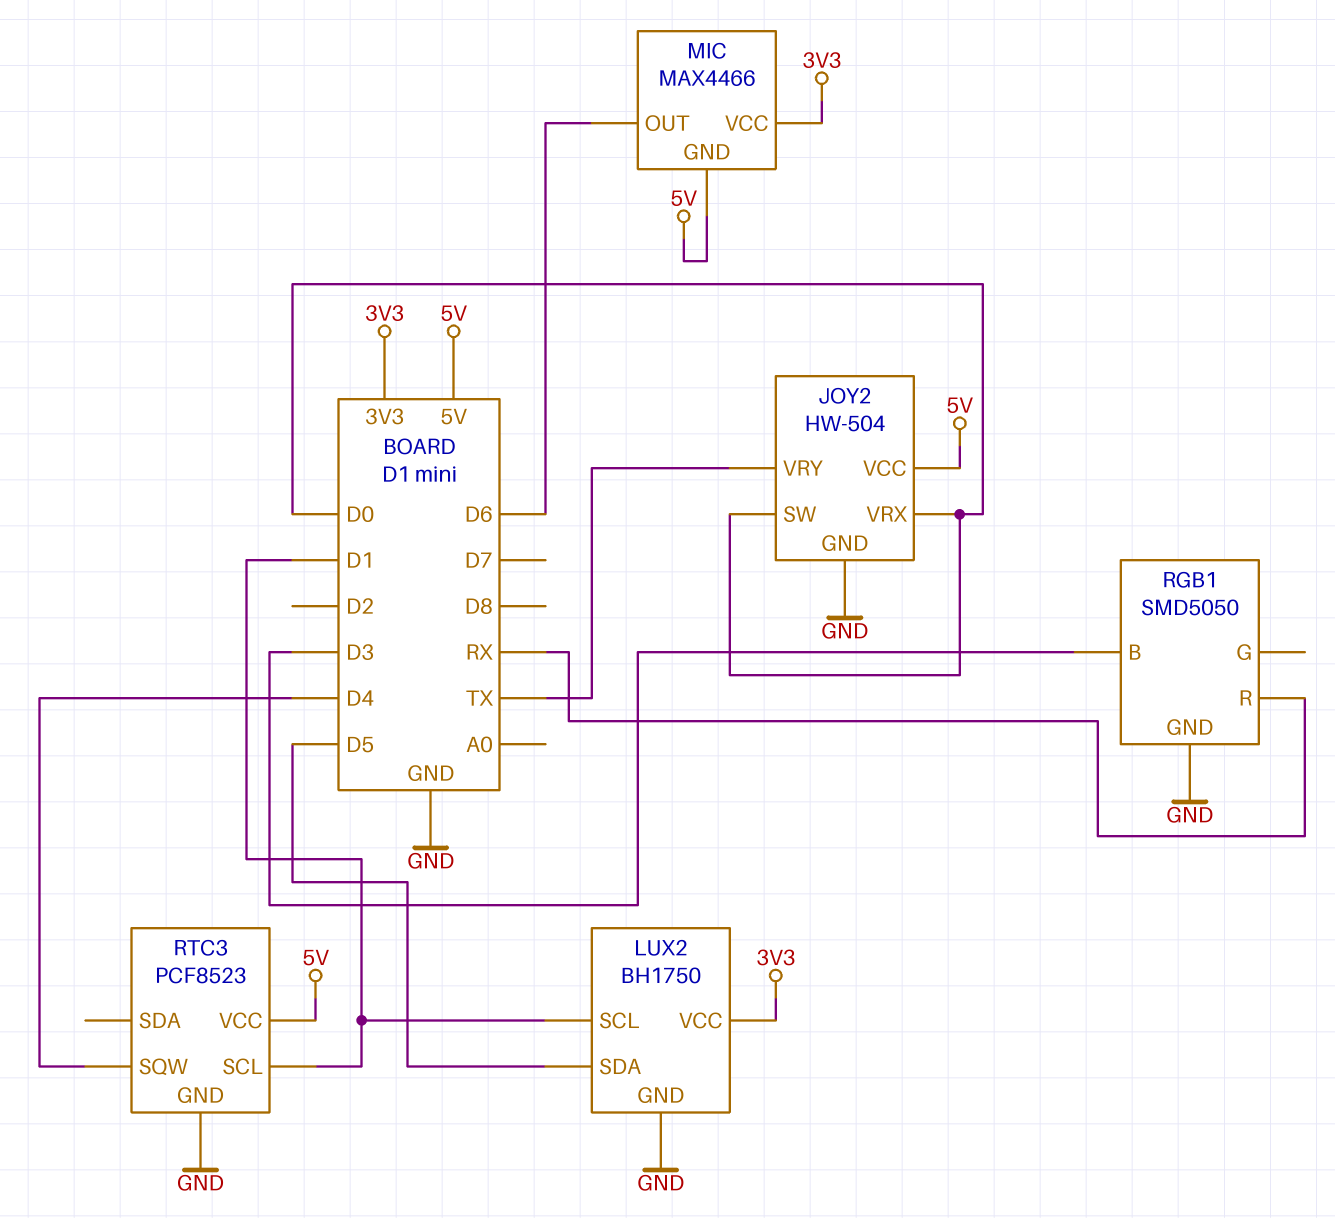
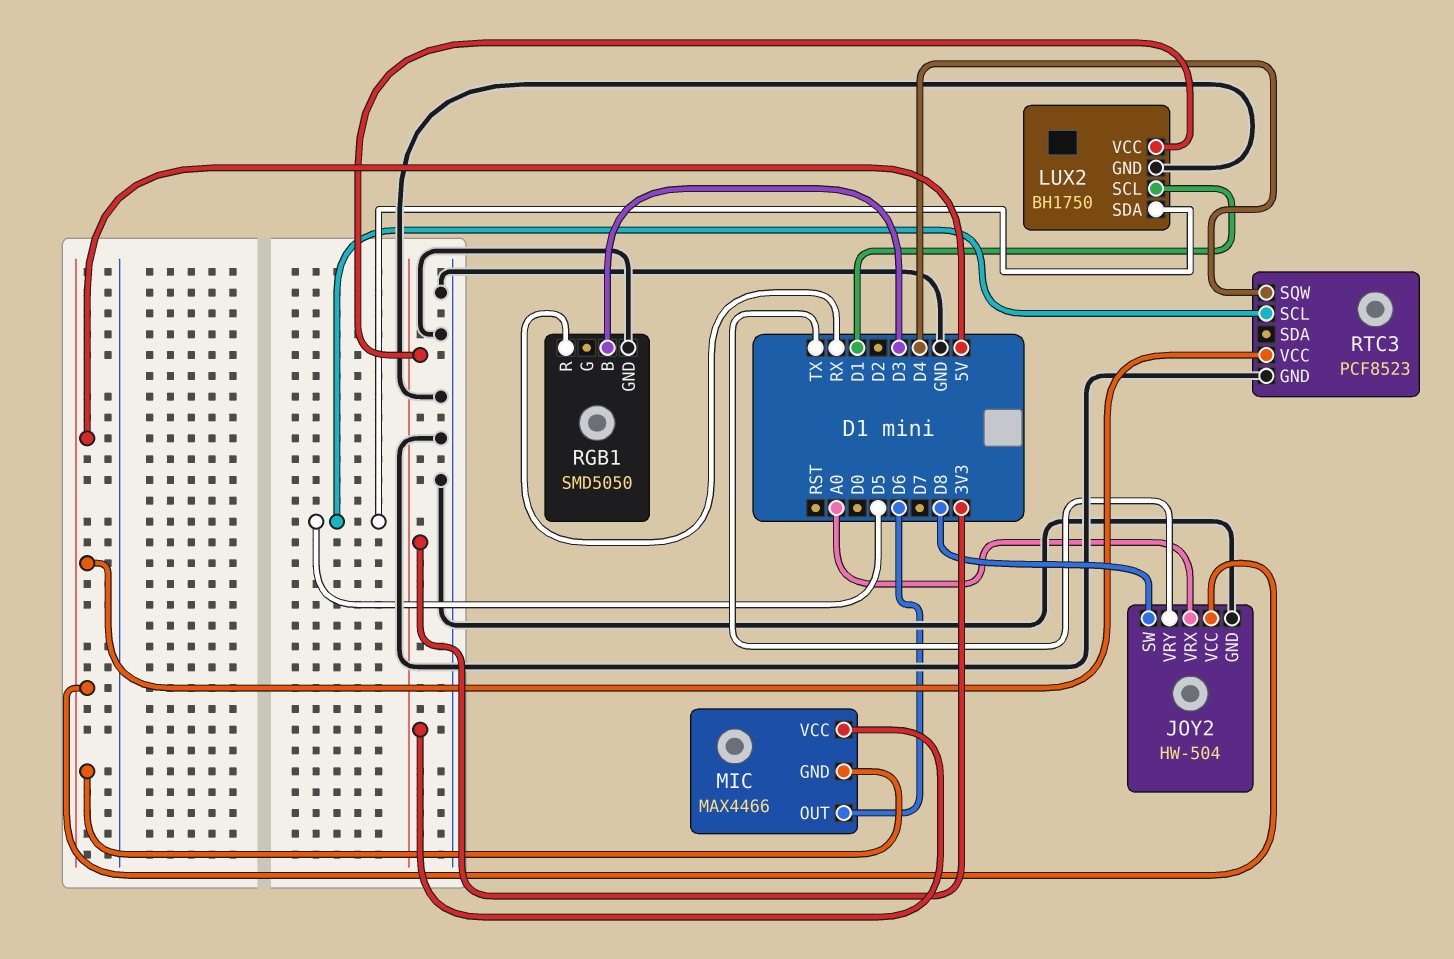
JOY2 pin SW: D0 -> D8
JOY2 pin VRX: D0 -> A0
RTC3 pin SCL: D1 -> D5

